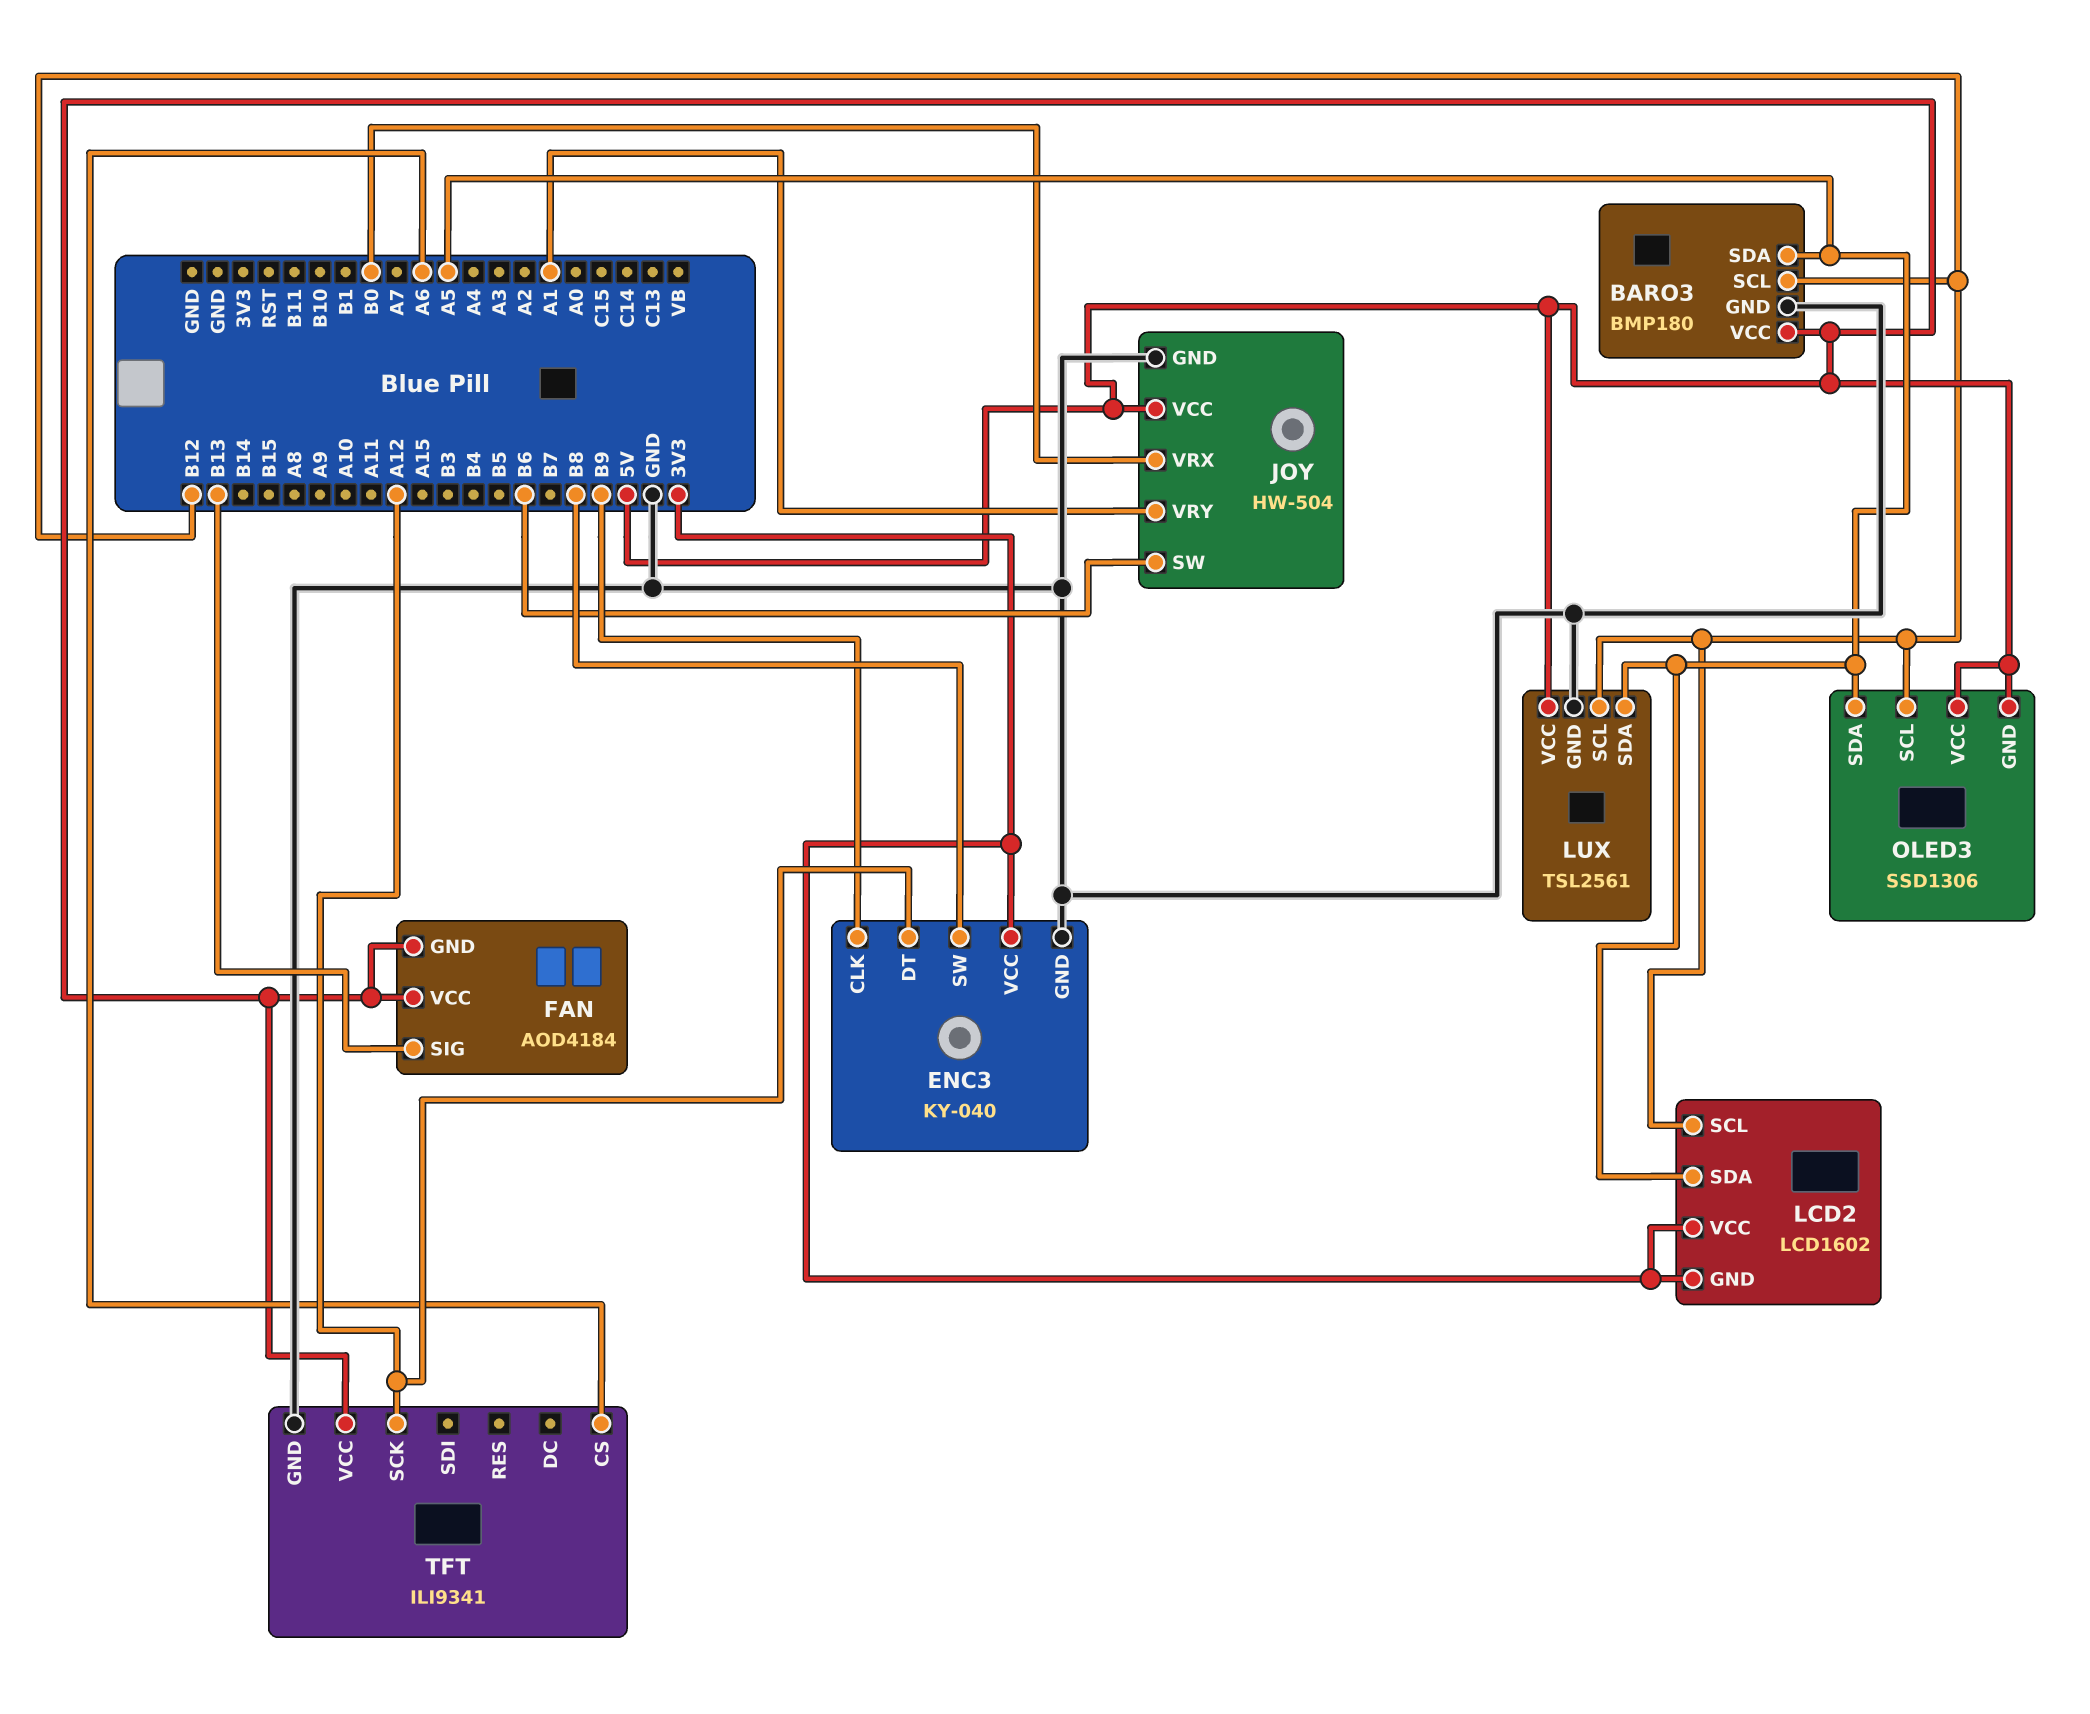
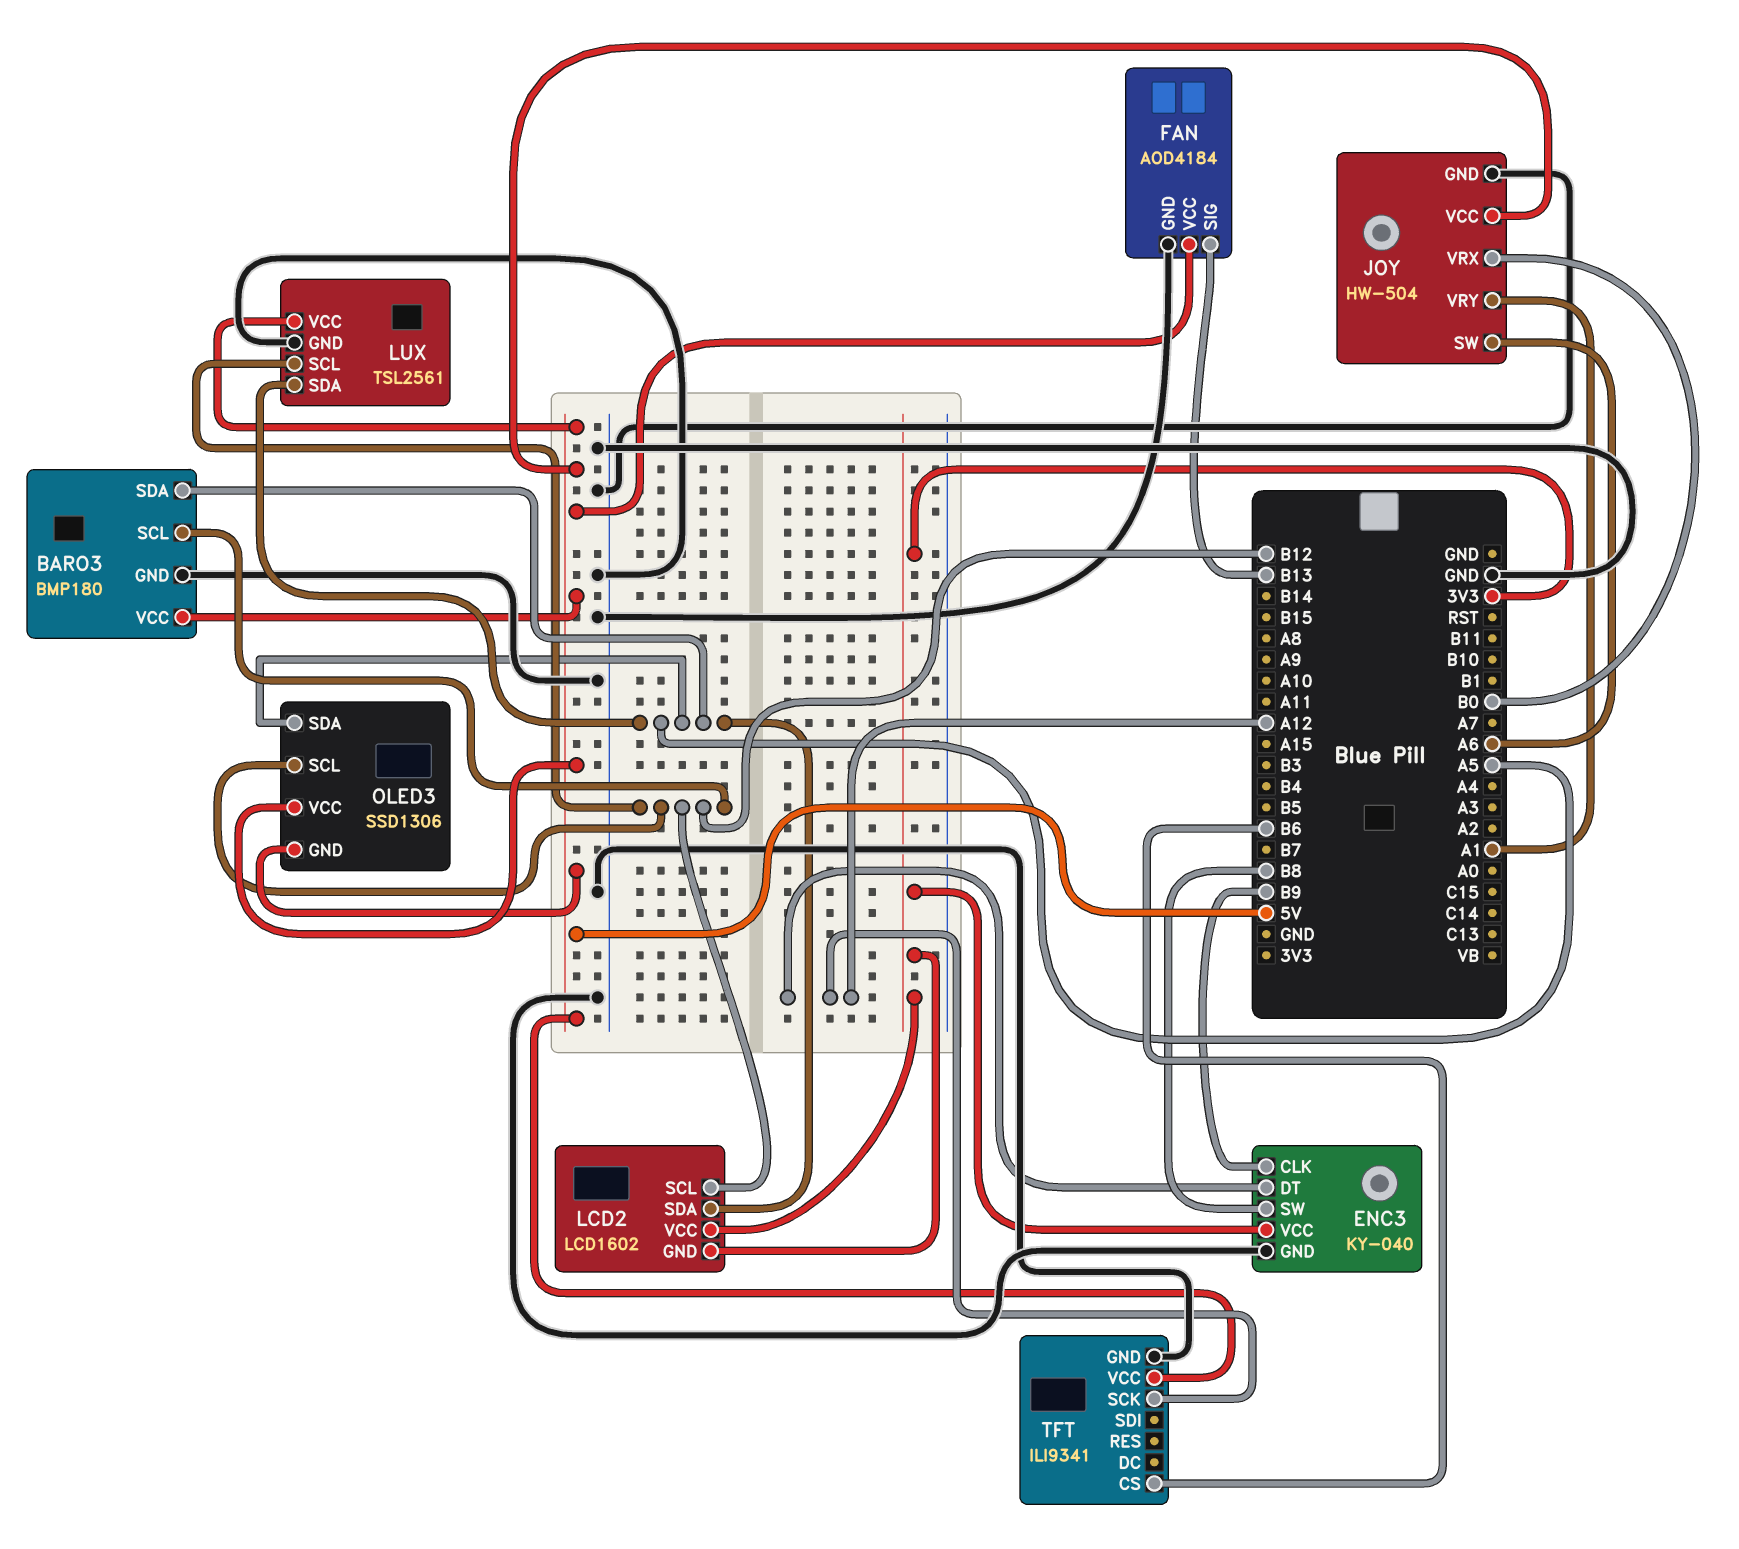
FAN pin GND: 5V -> GND
JOY pin SW: B6 -> A6
TFT pin CS: A6 -> B6

